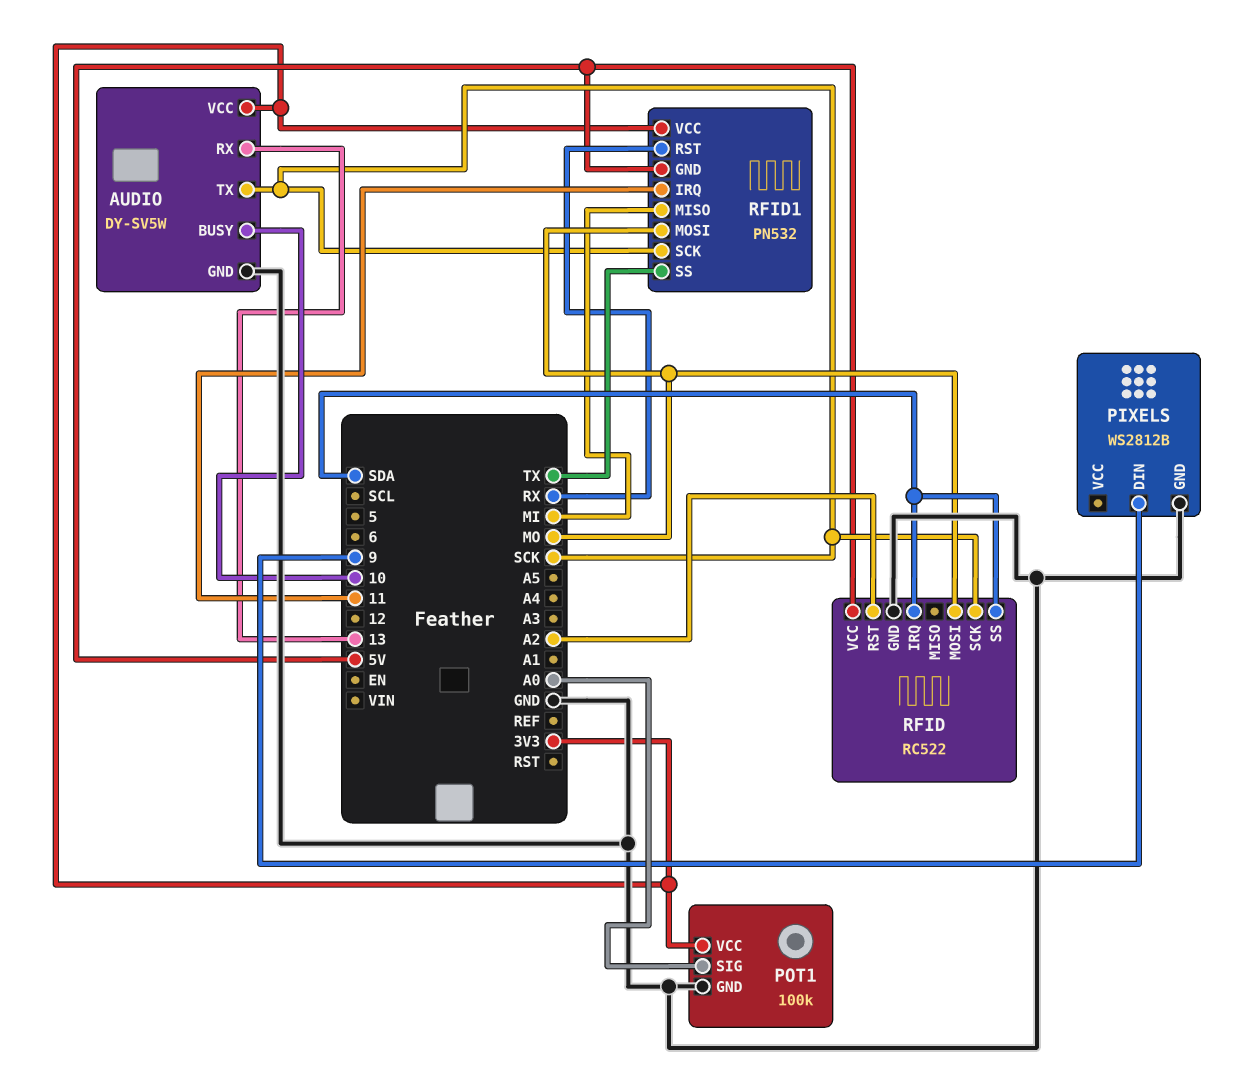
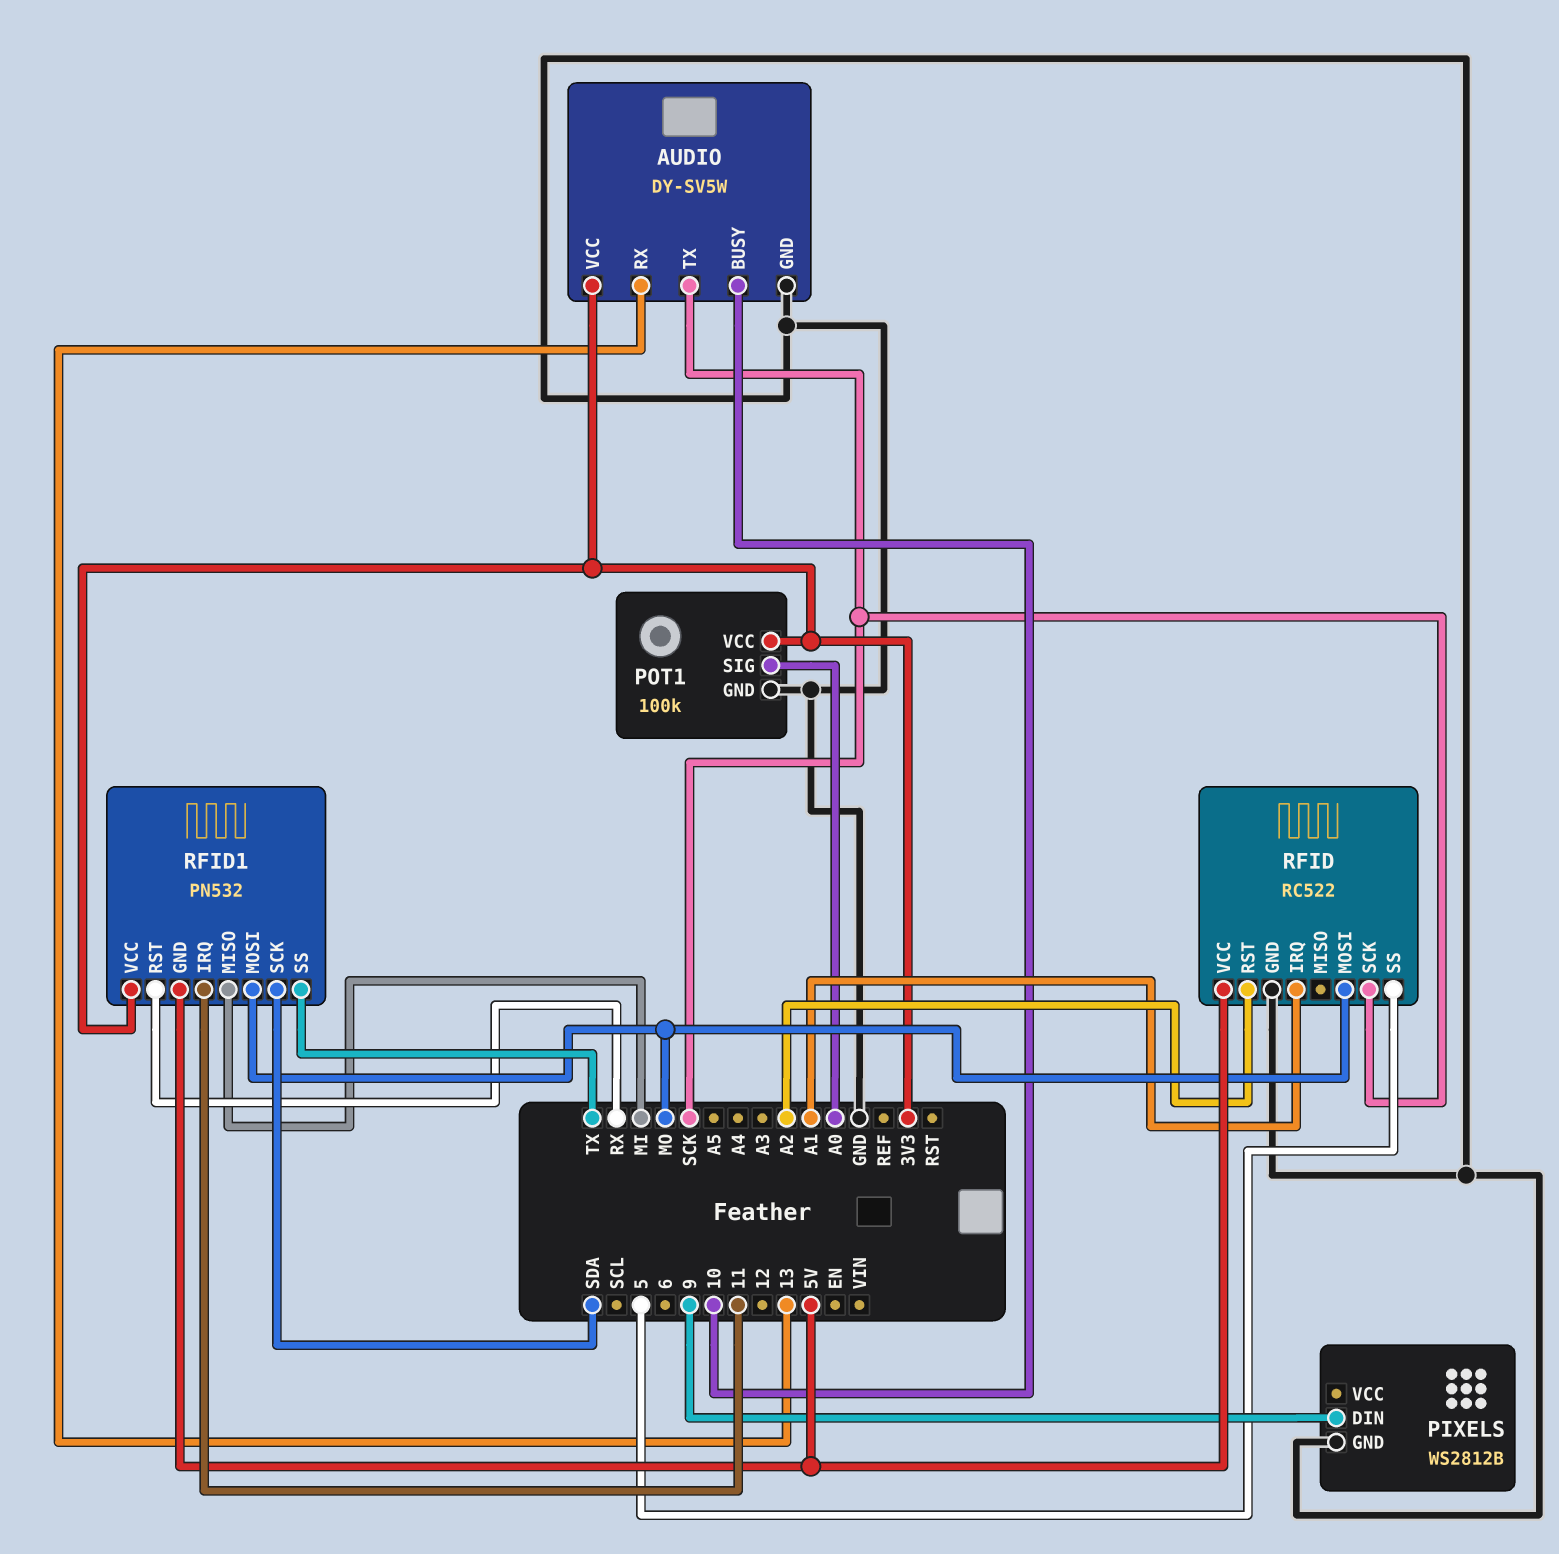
RFID pin IRQ: SDA -> A1
RFID pin SS: SDA -> 5
RFID1 pin SCK: SCK -> SDA

